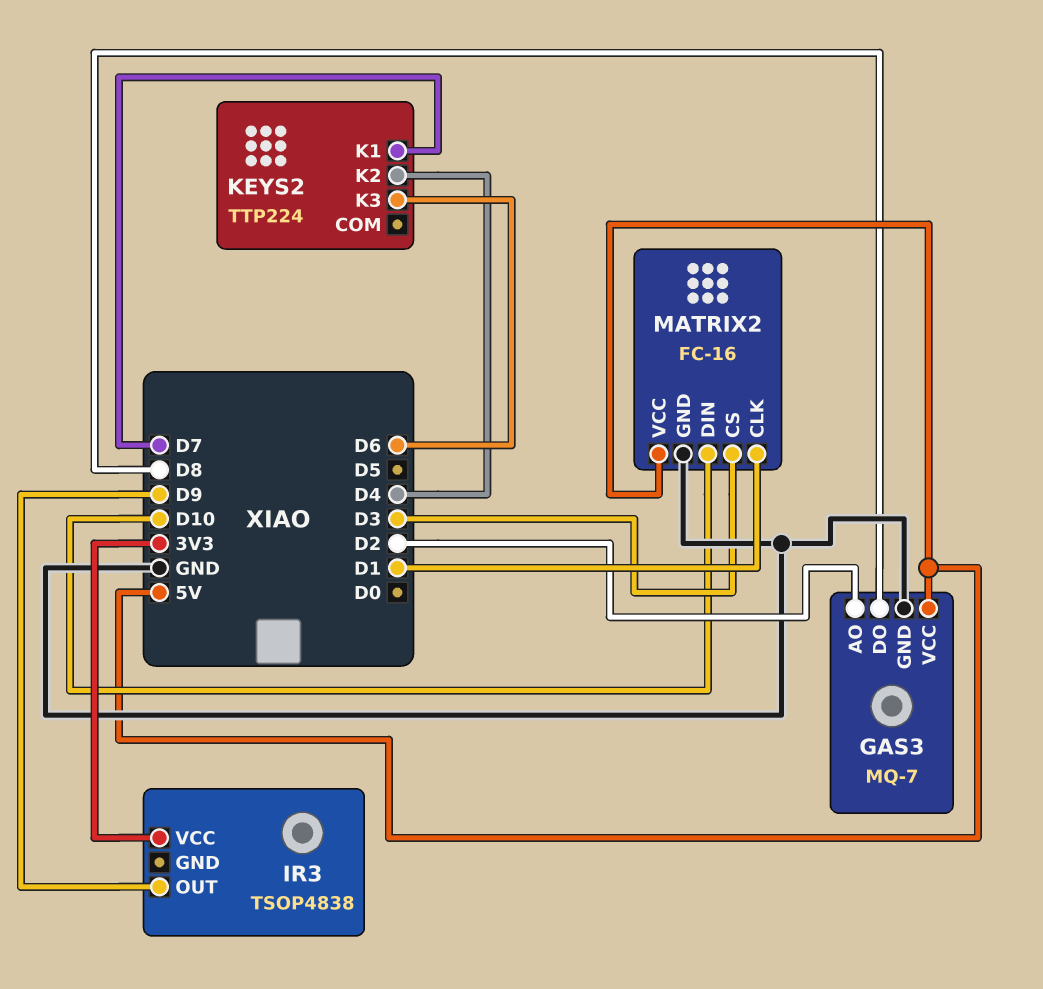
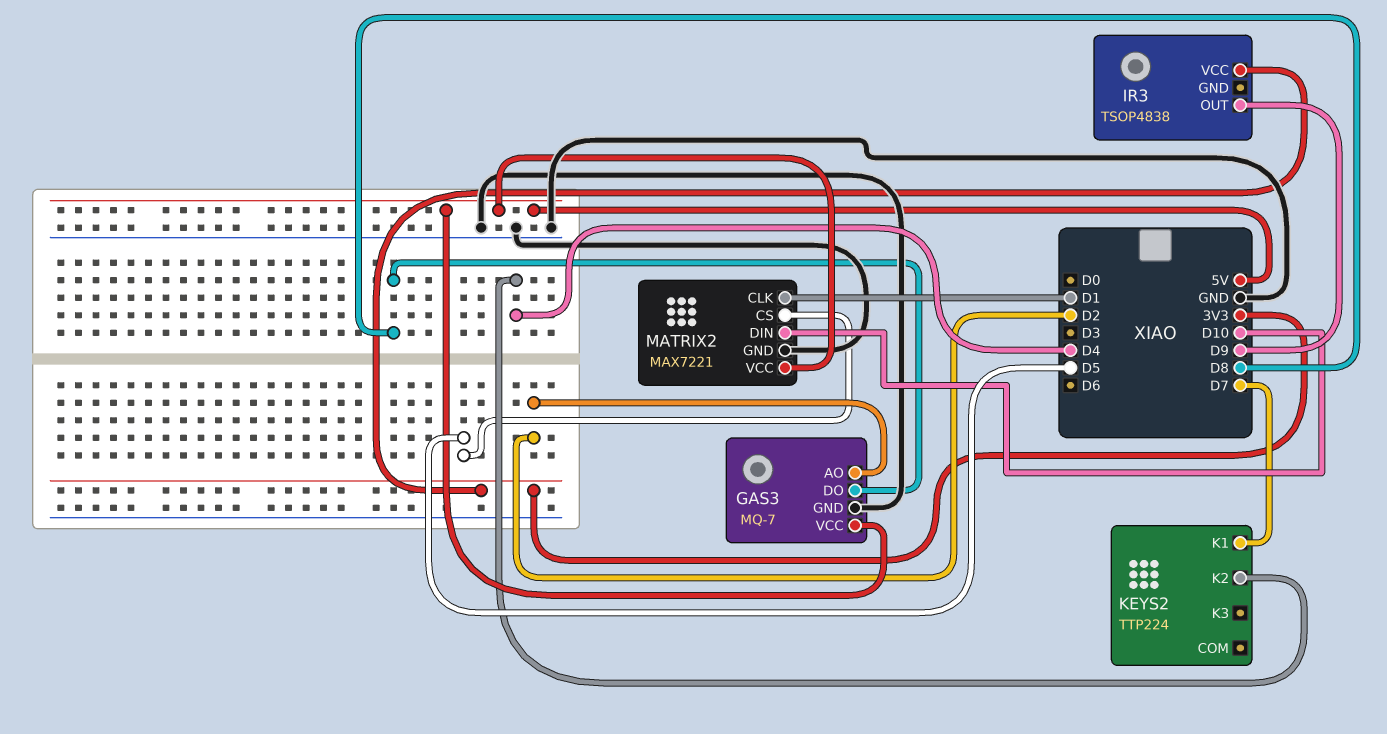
KEYS2 pin K3: D6 -> none
MATRIX2: FC-16 -> MAX7221
MATRIX2 pin CS: D3 -> D5

